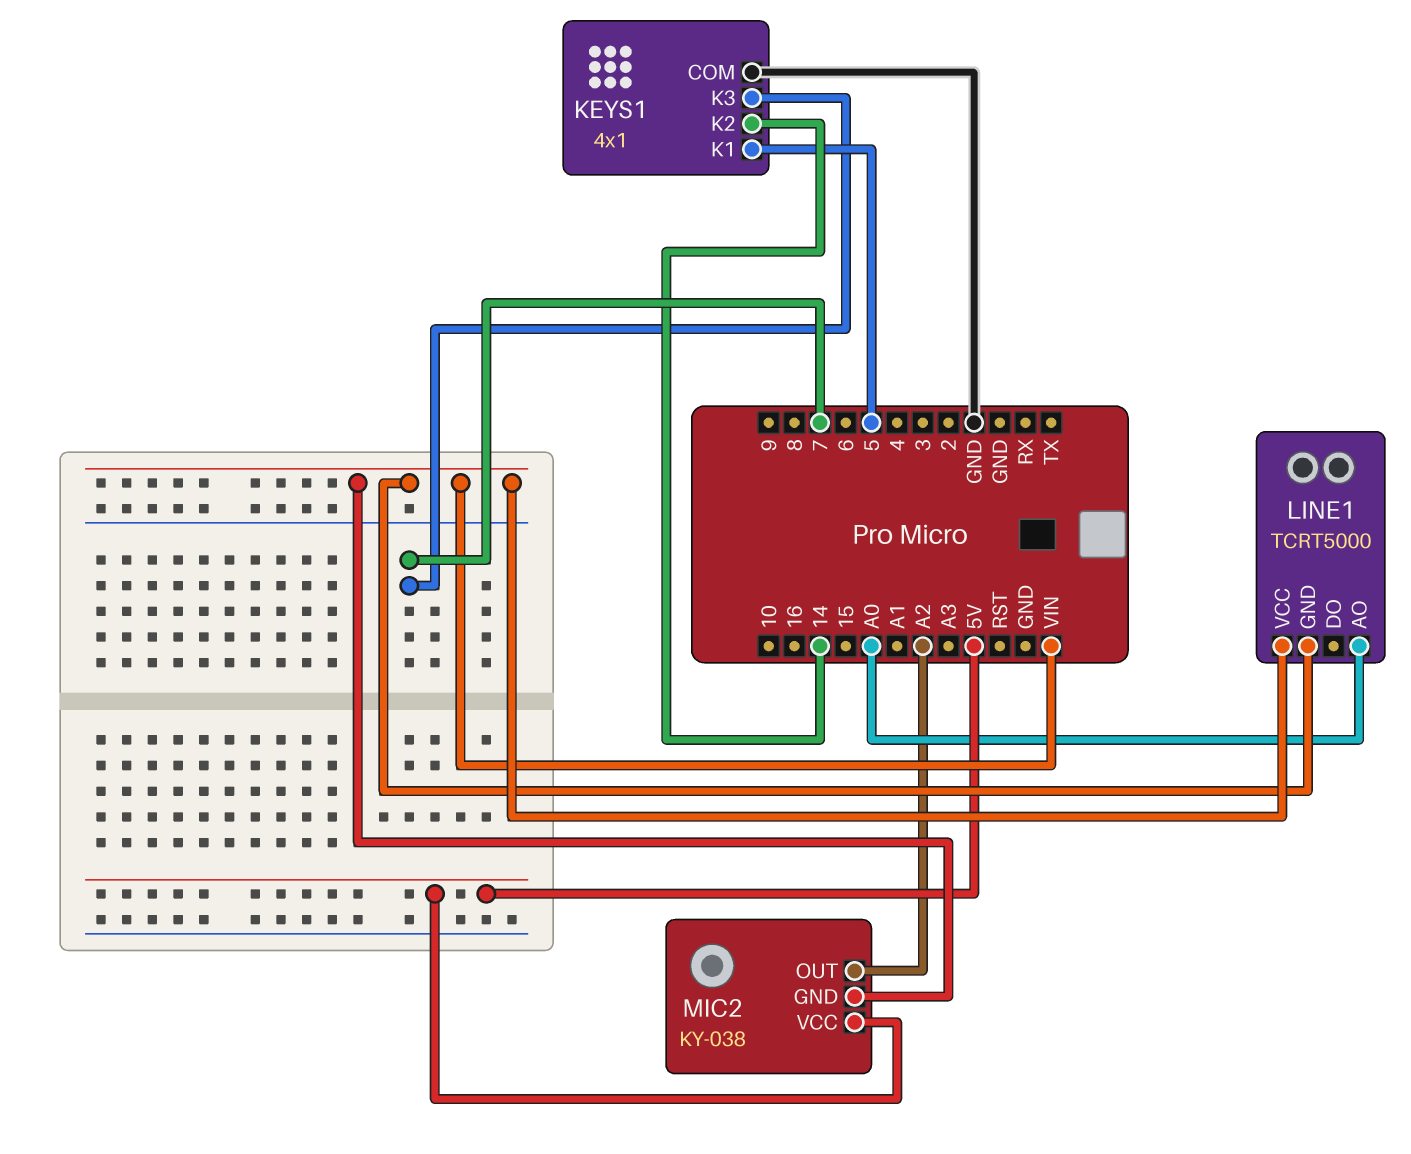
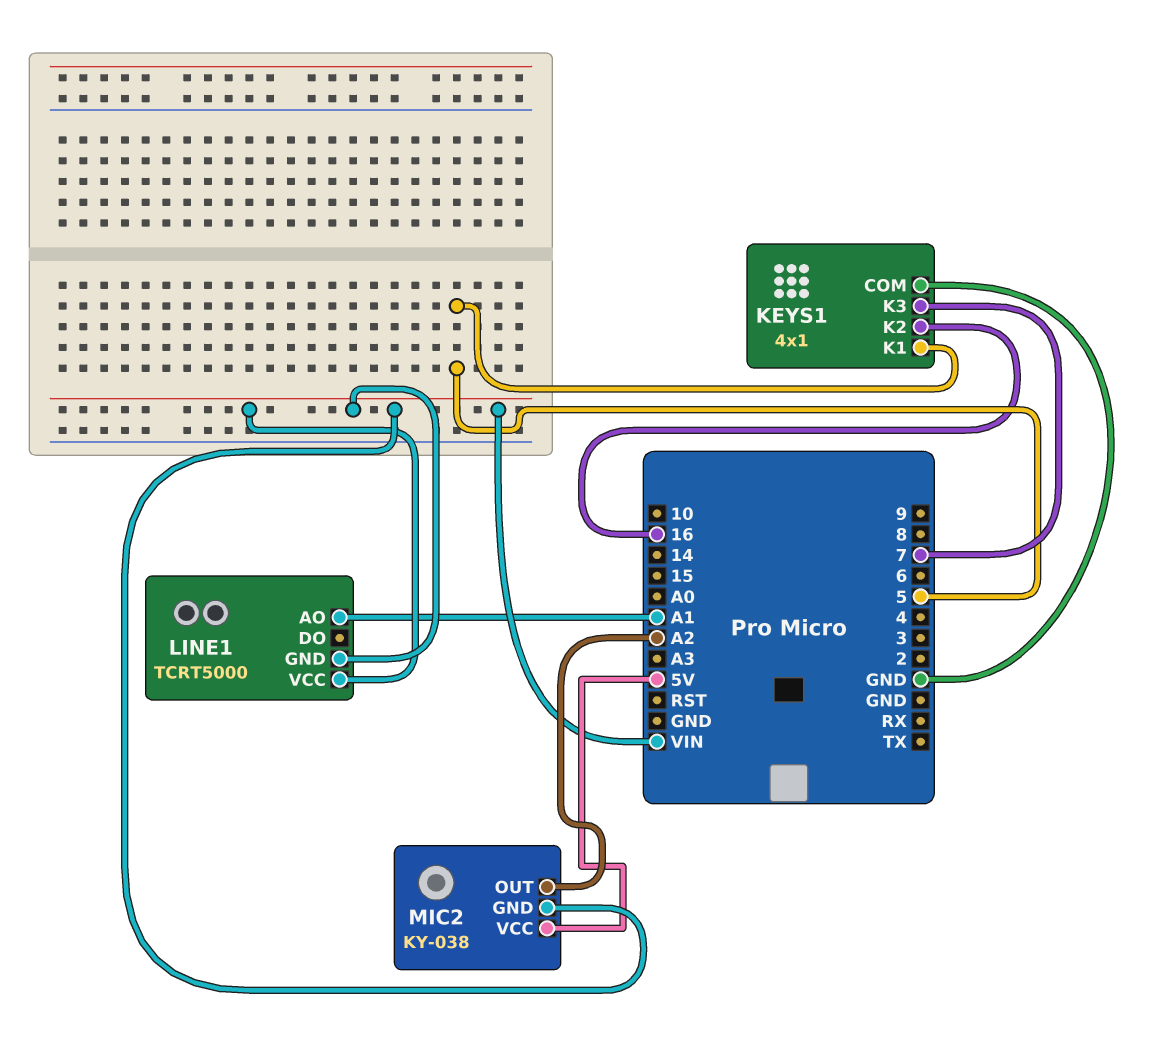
KEYS1 pin K2: 14 -> 16
LINE1 pin AO: A0 -> A1

